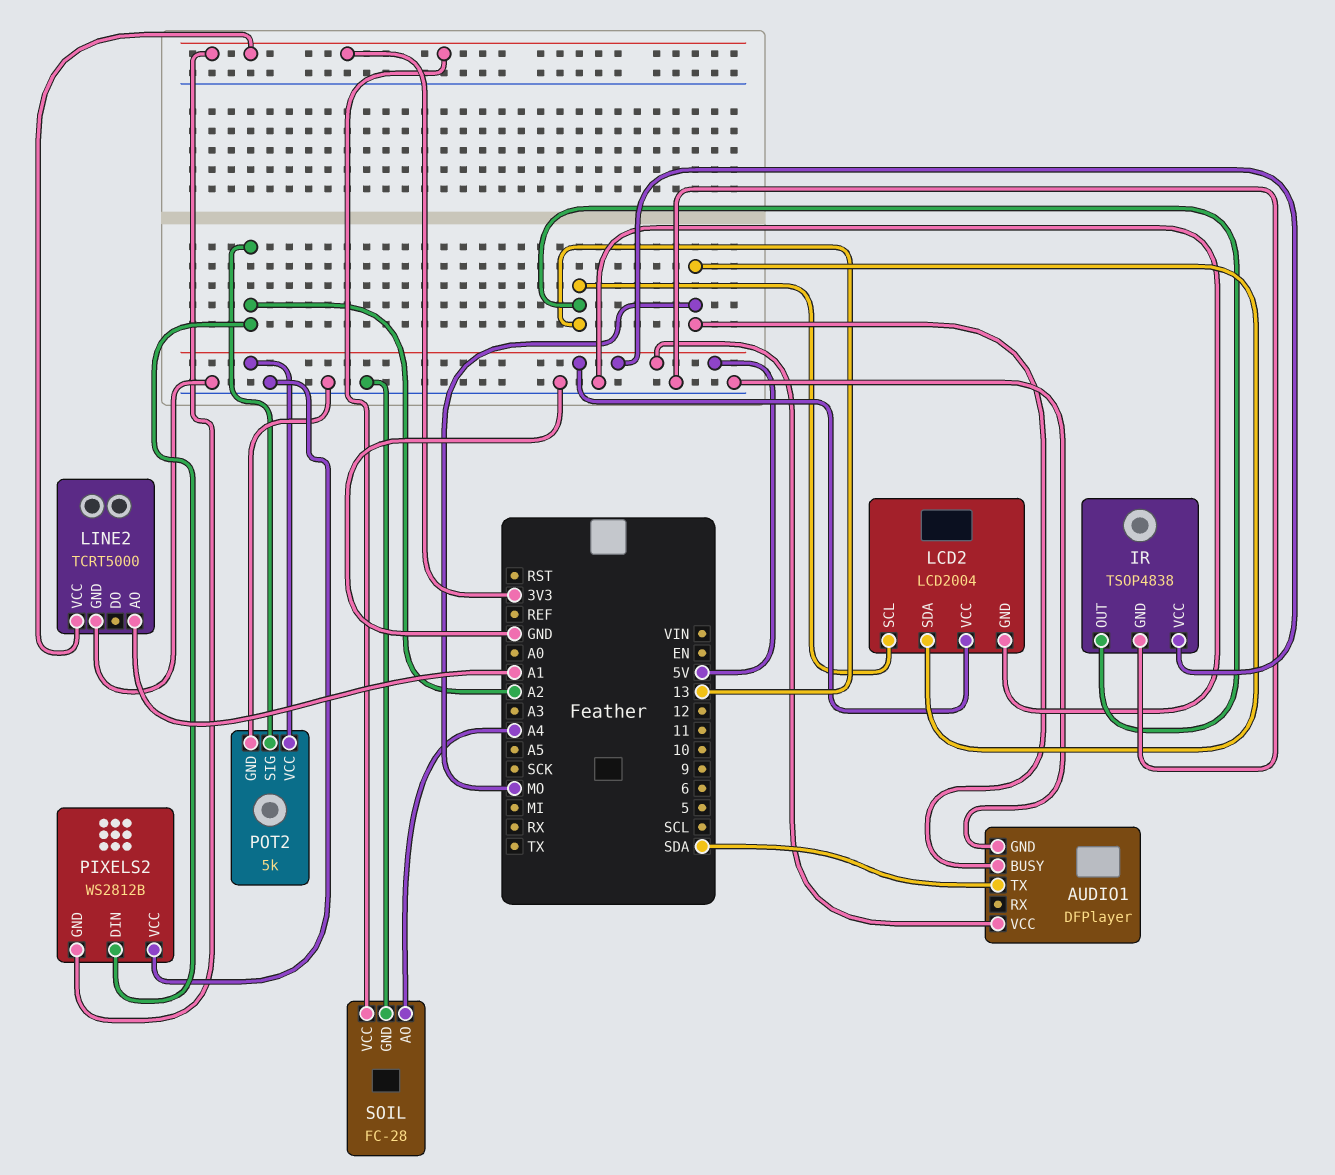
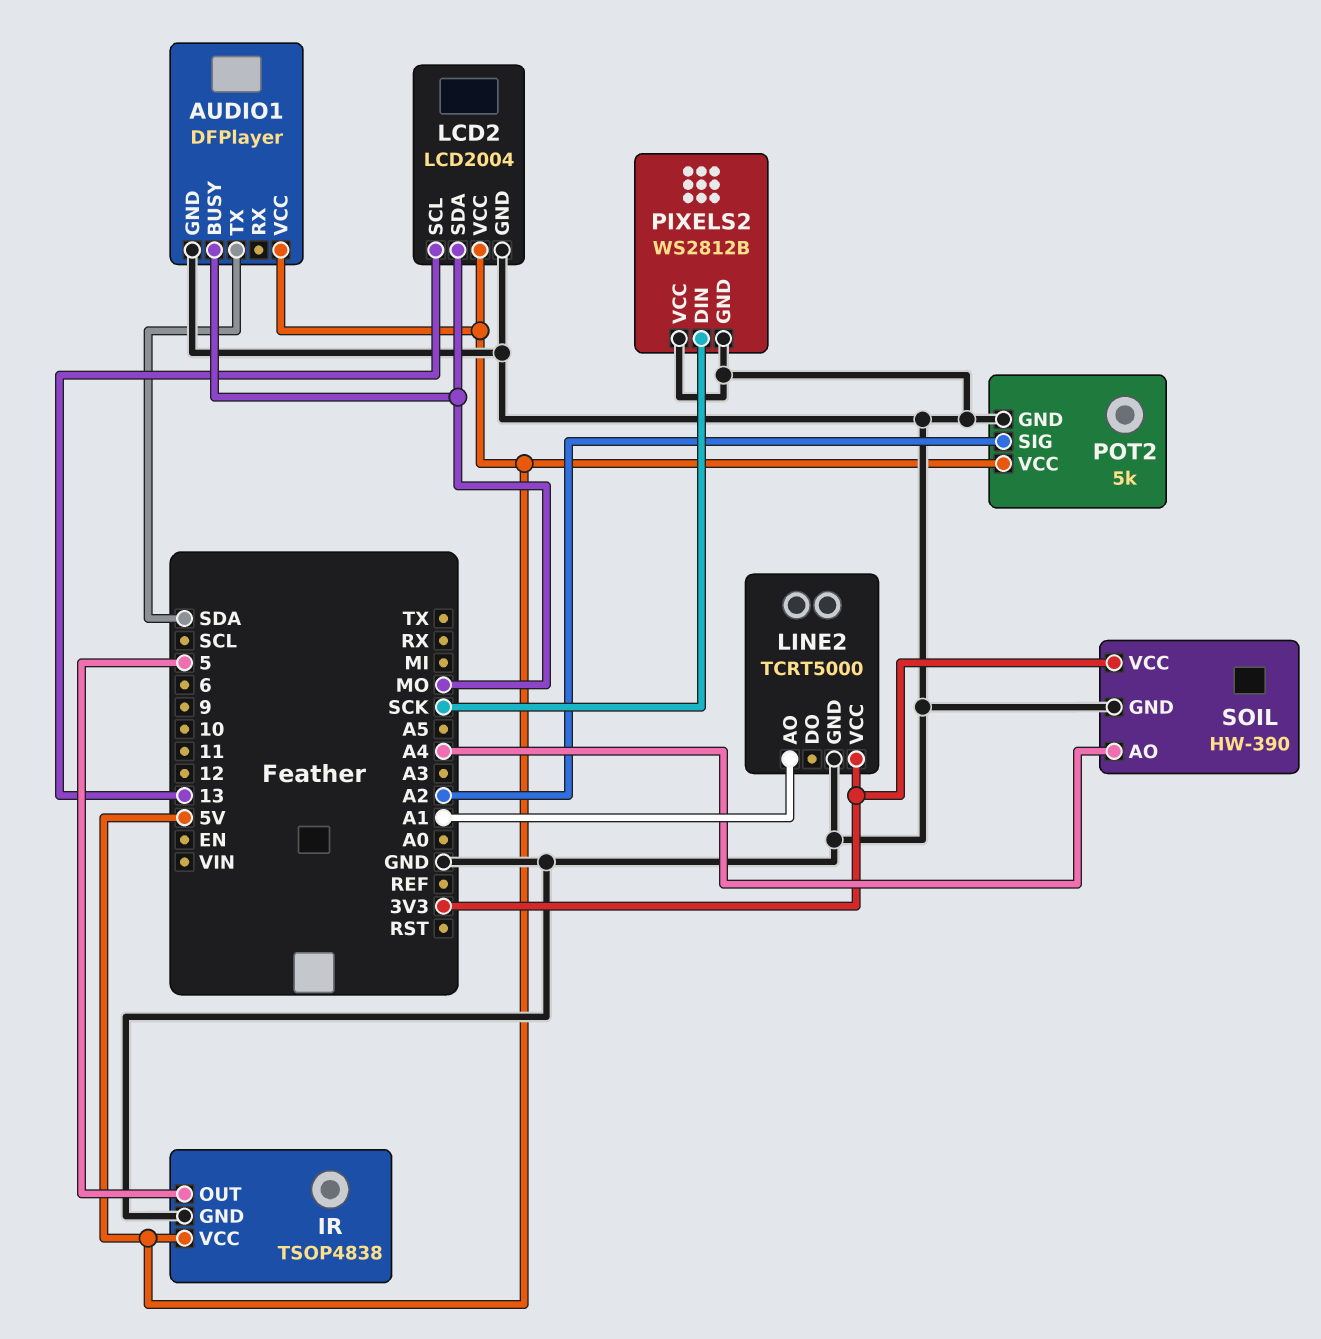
IR pin OUT: 13 -> 5
PIXELS2 pin DIN: A2 -> SCK
PIXELS2 pin GND: 3V3 -> GND
SOIL: FC-28 -> HW-390

